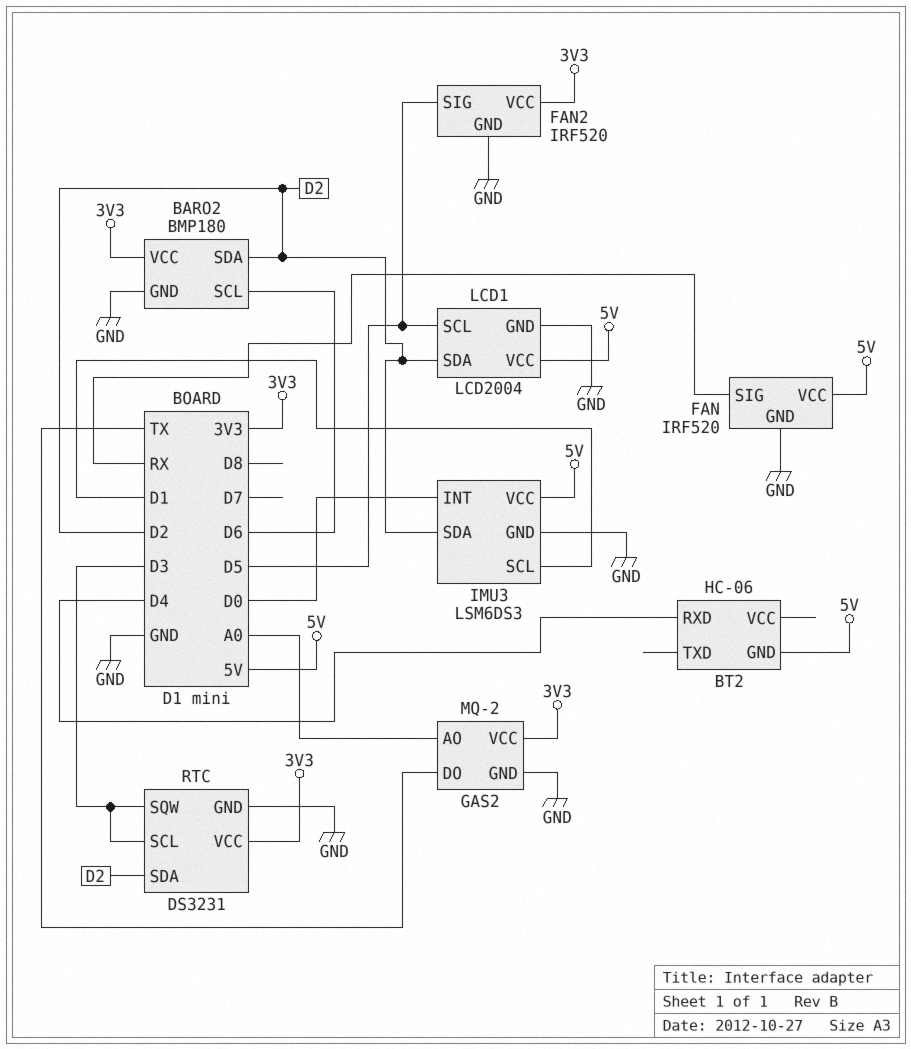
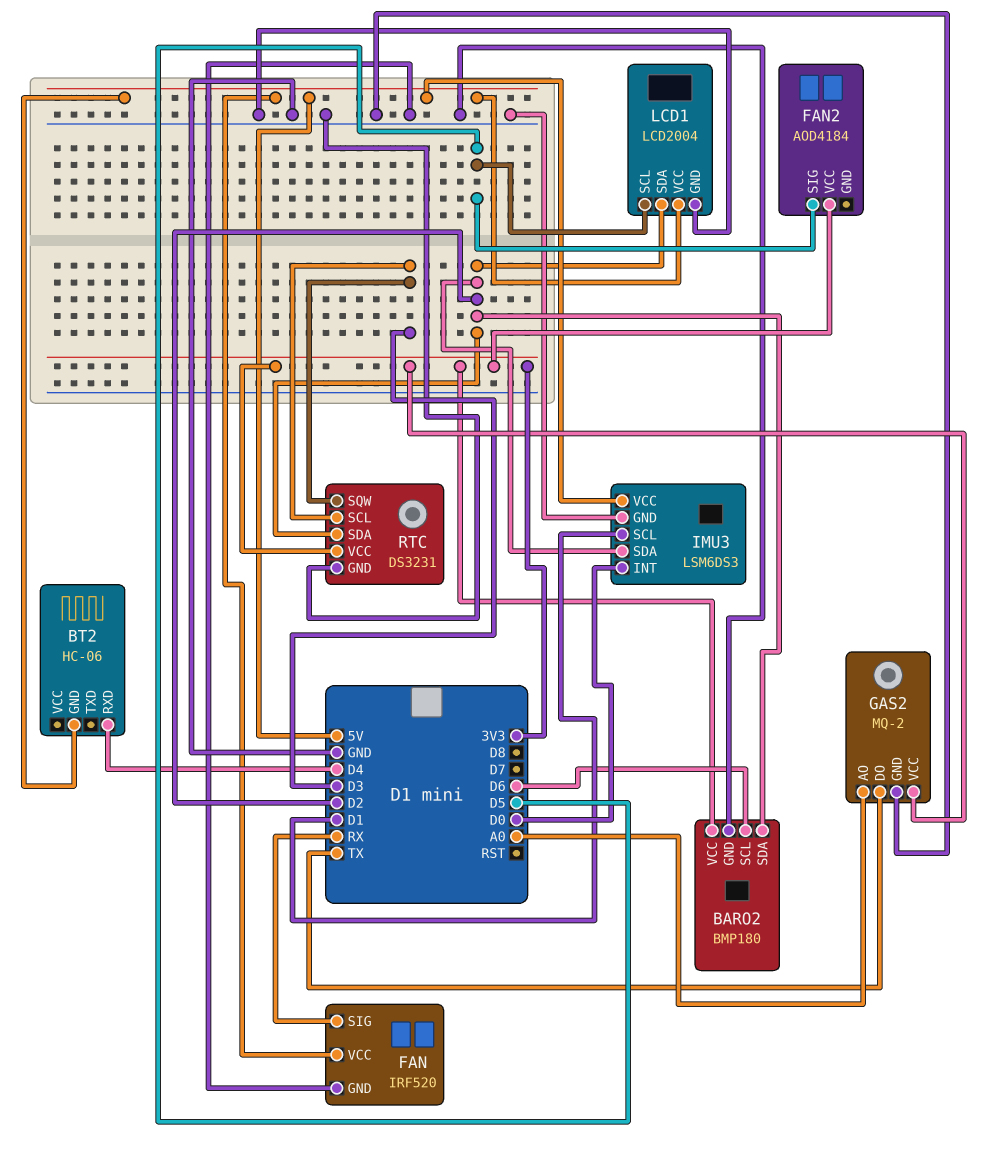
FAN2: IRF520 -> AOD4184
FAN2 pin GND: GND -> none

